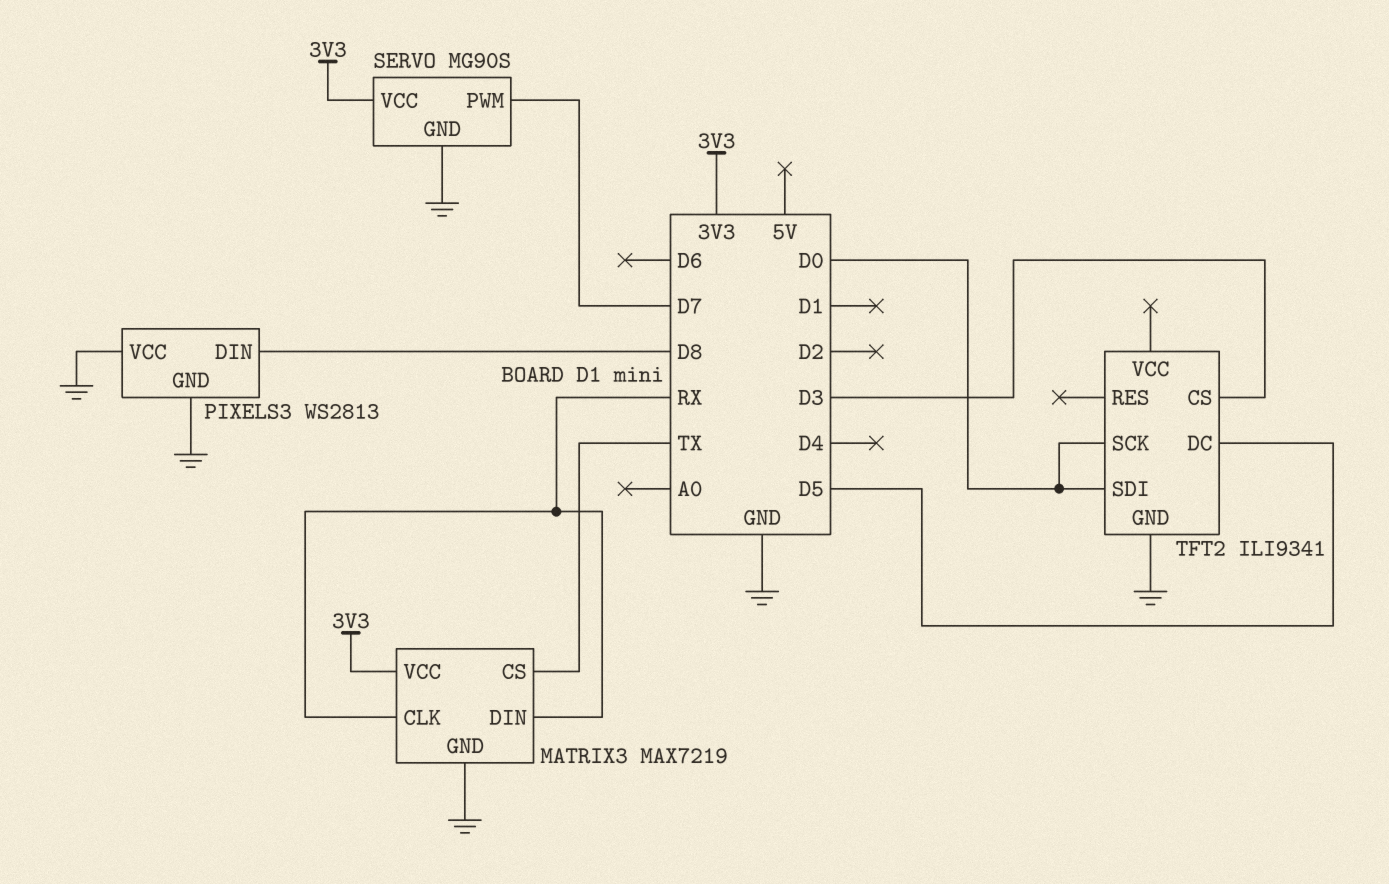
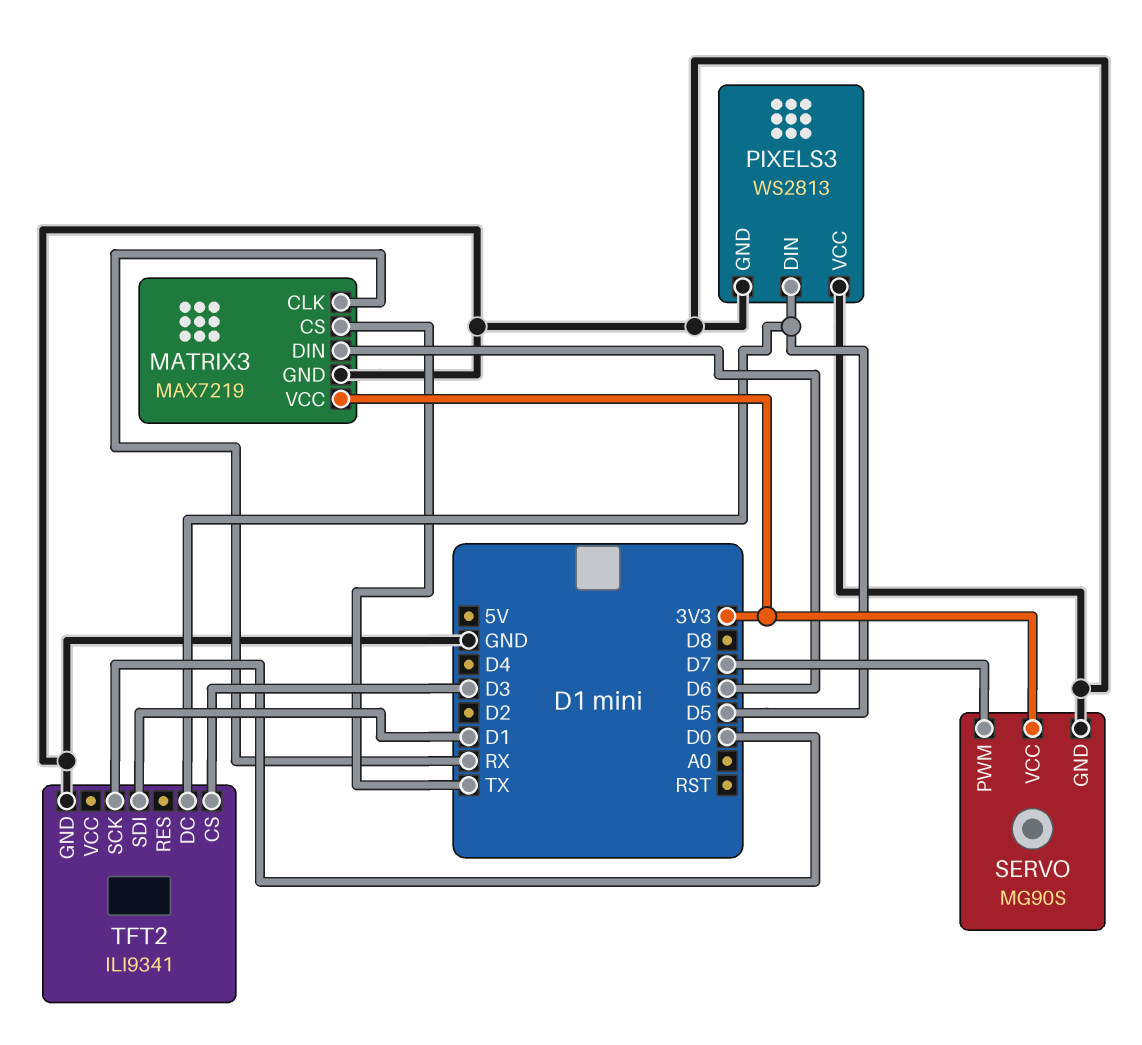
MATRIX3 pin DIN: RX -> D6
PIXELS3 pin DIN: D8 -> D5
TFT2 pin SDI: D0 -> D1

